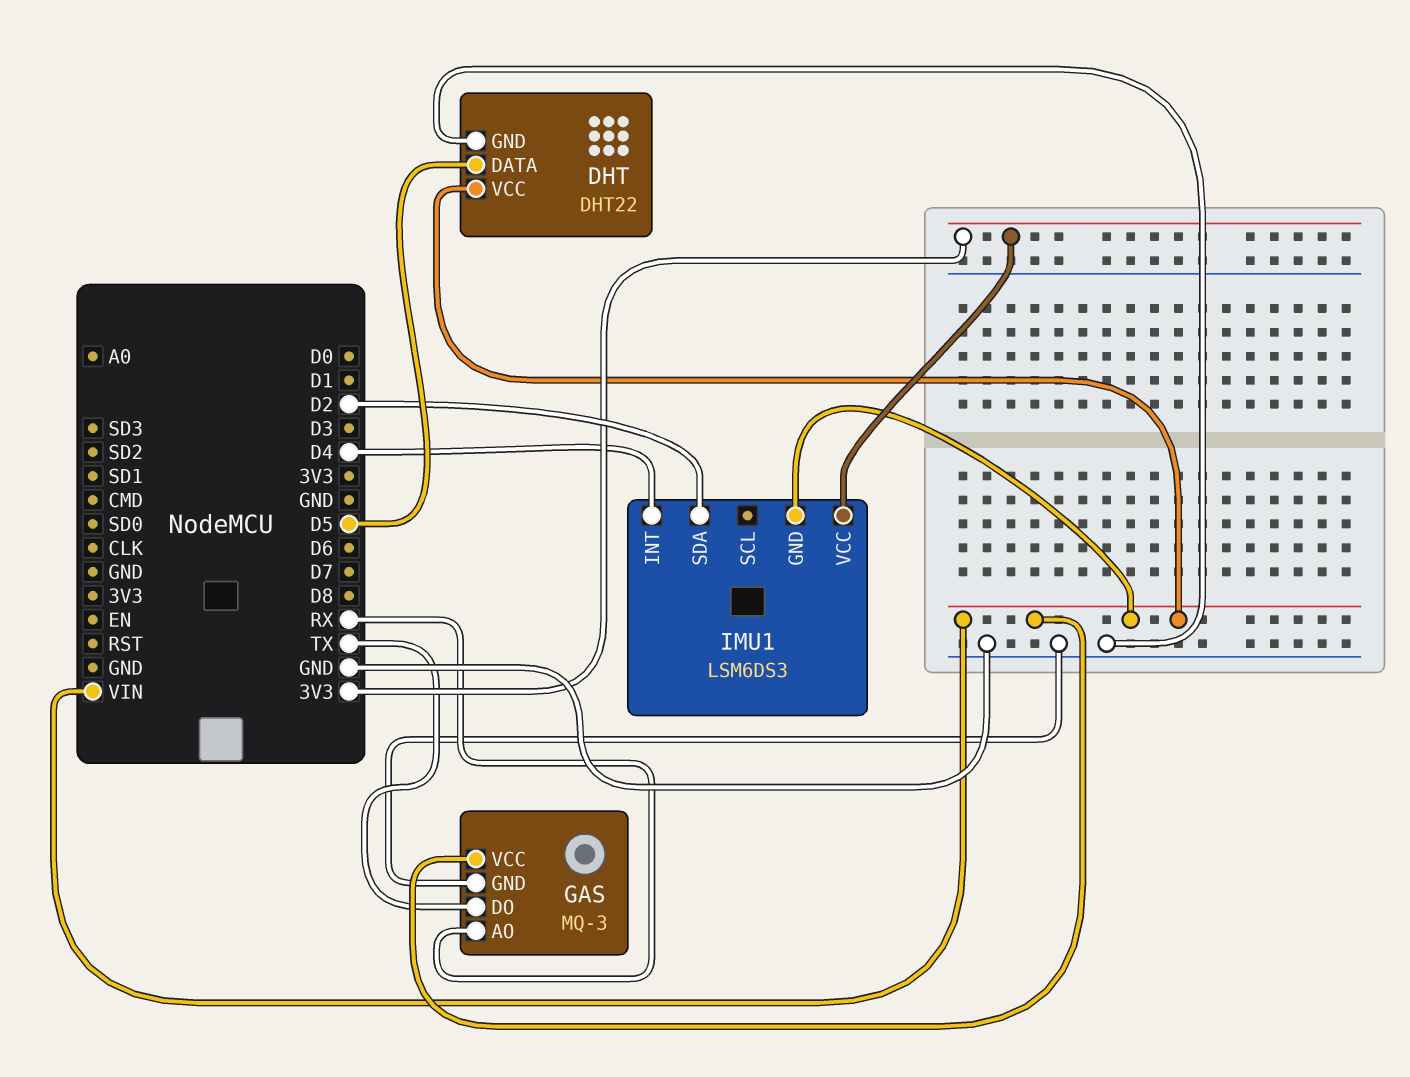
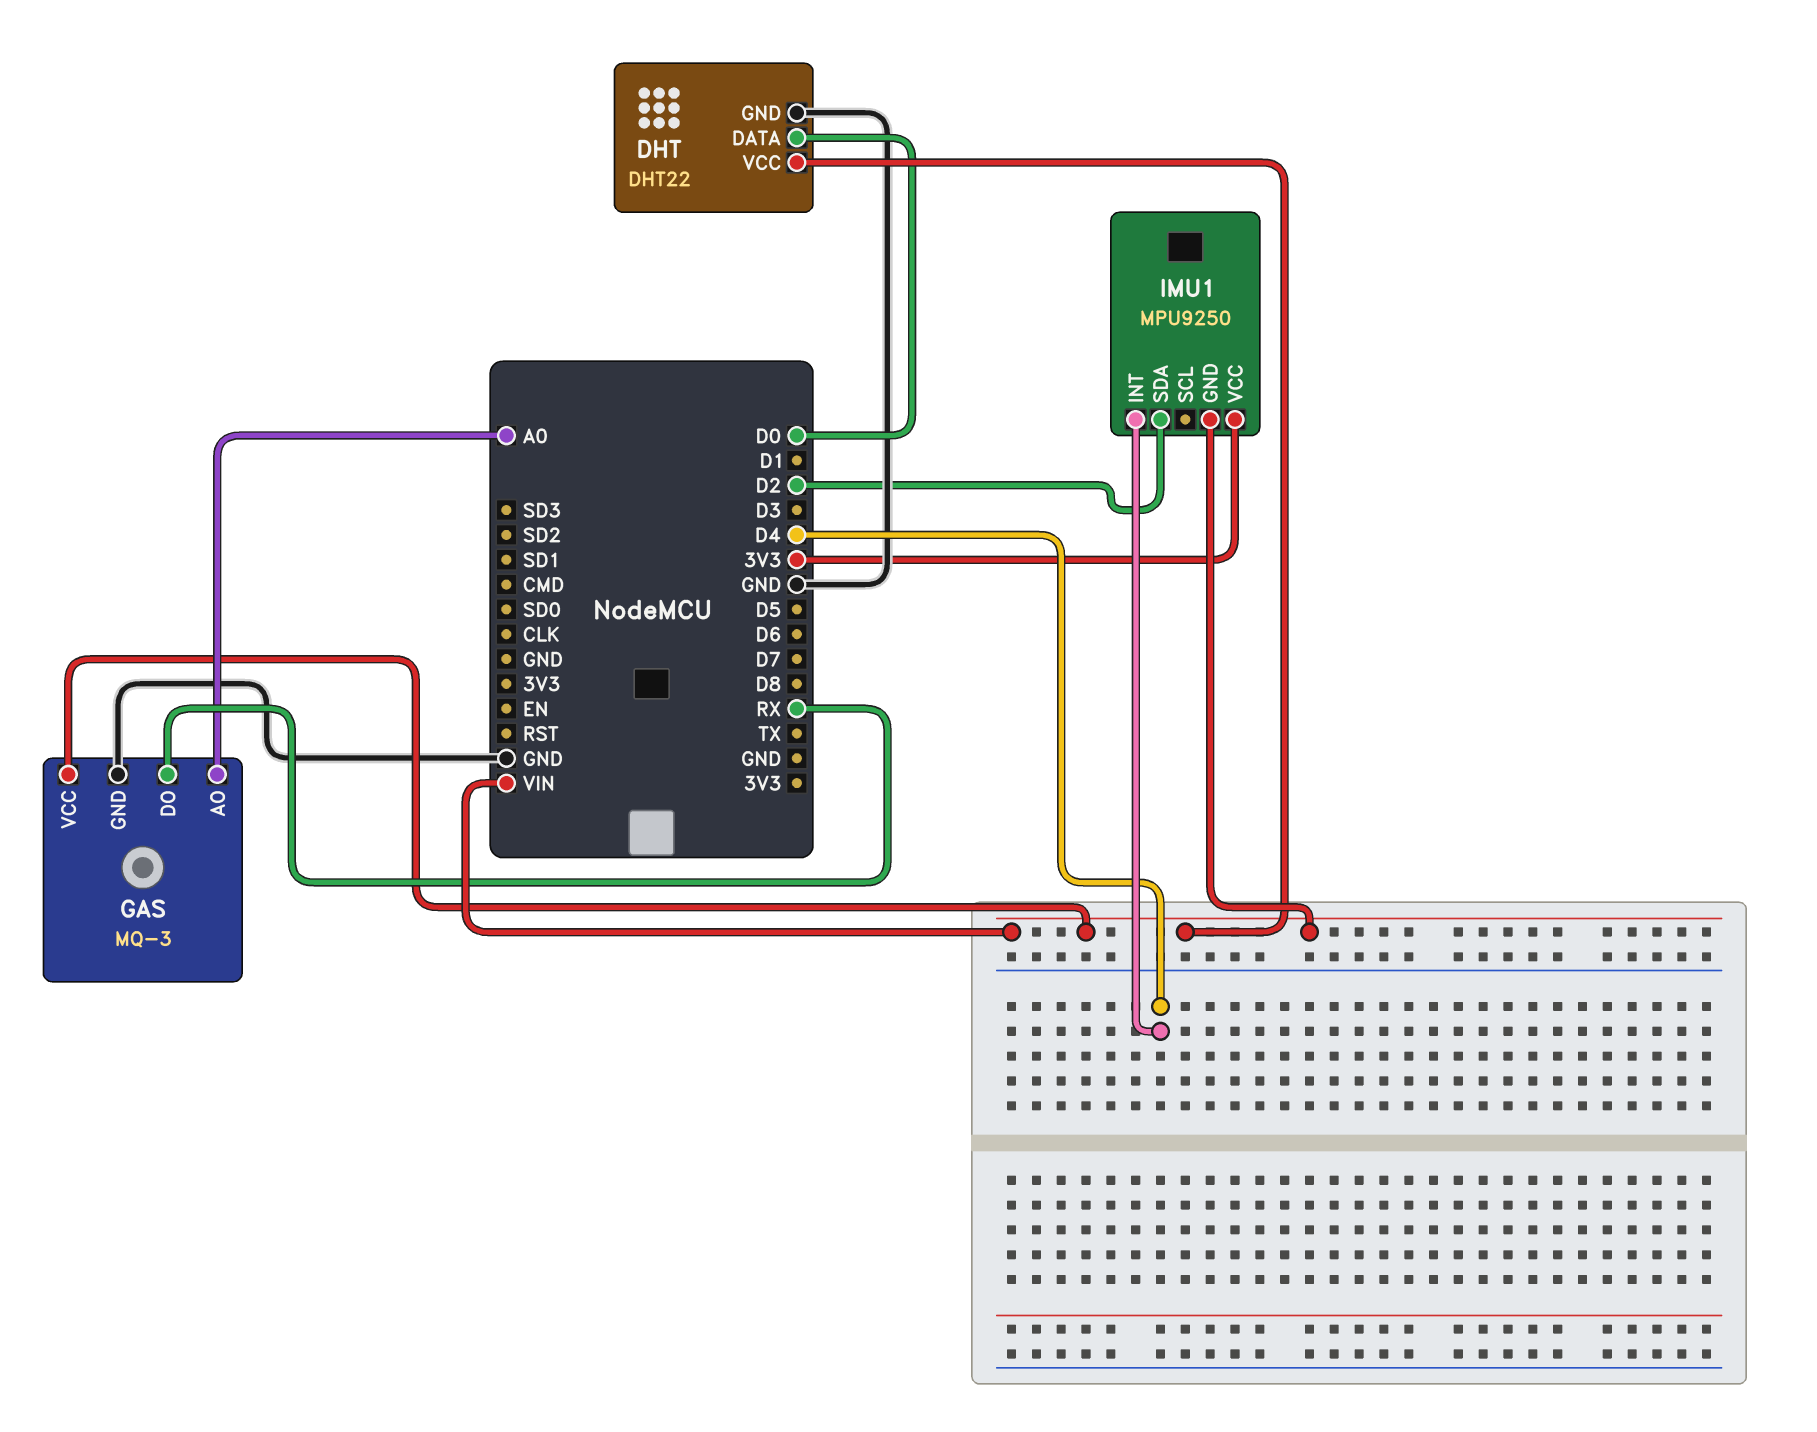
DHT pin DATA: D5 -> D0
GAS pin AO: RX -> A0
GAS pin DO: TX -> RX
IMU1: LSM6DS3 -> MPU9250

